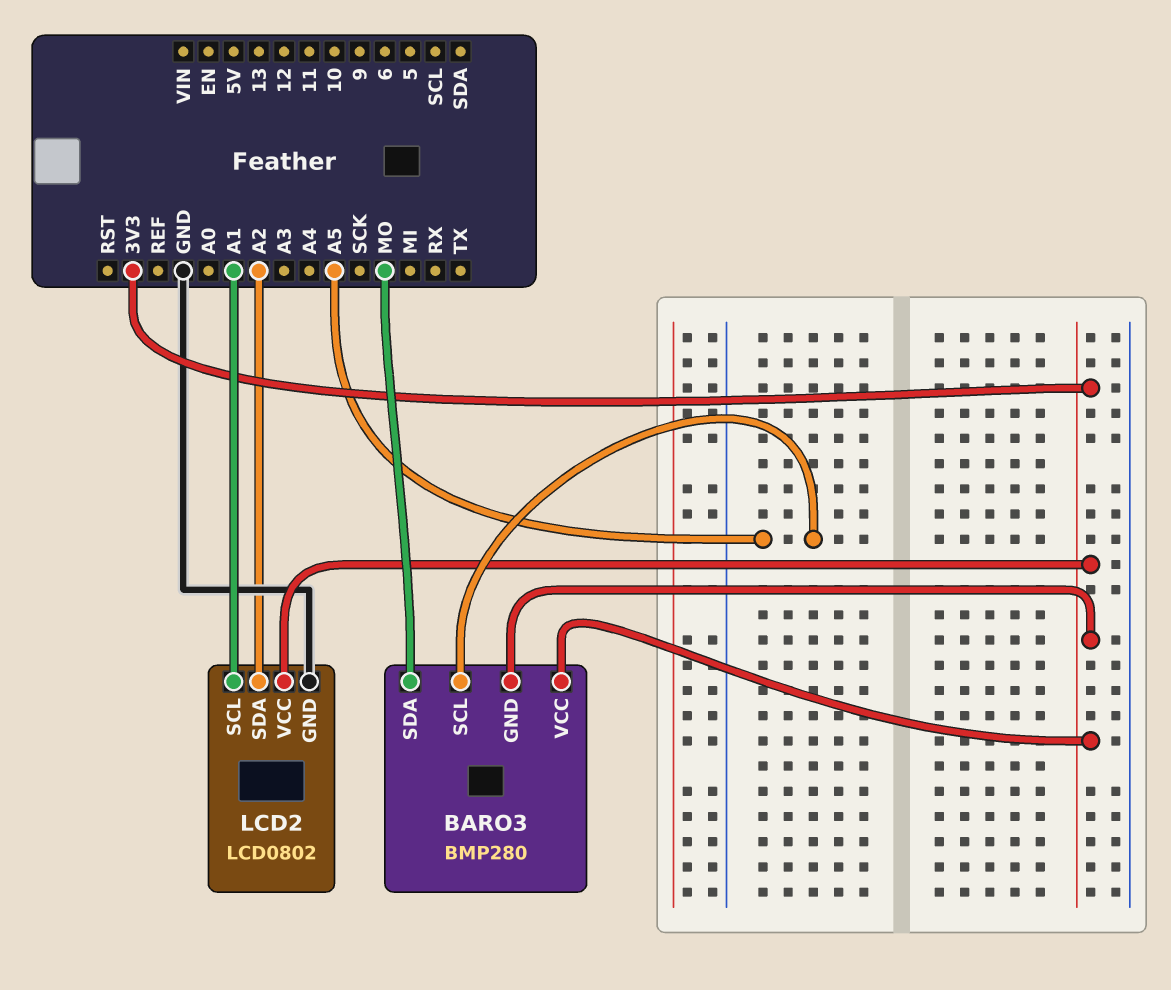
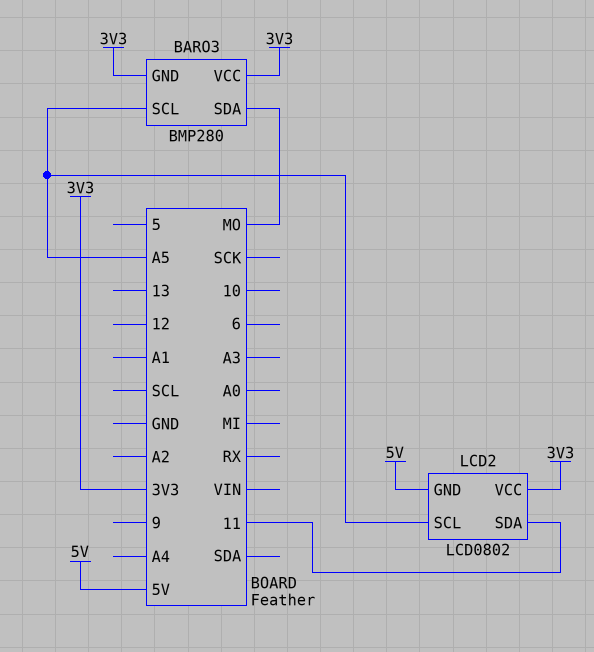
LCD2 pin GND: GND -> 5V
LCD2 pin SCL: A1 -> A5
LCD2 pin SDA: A2 -> 11

